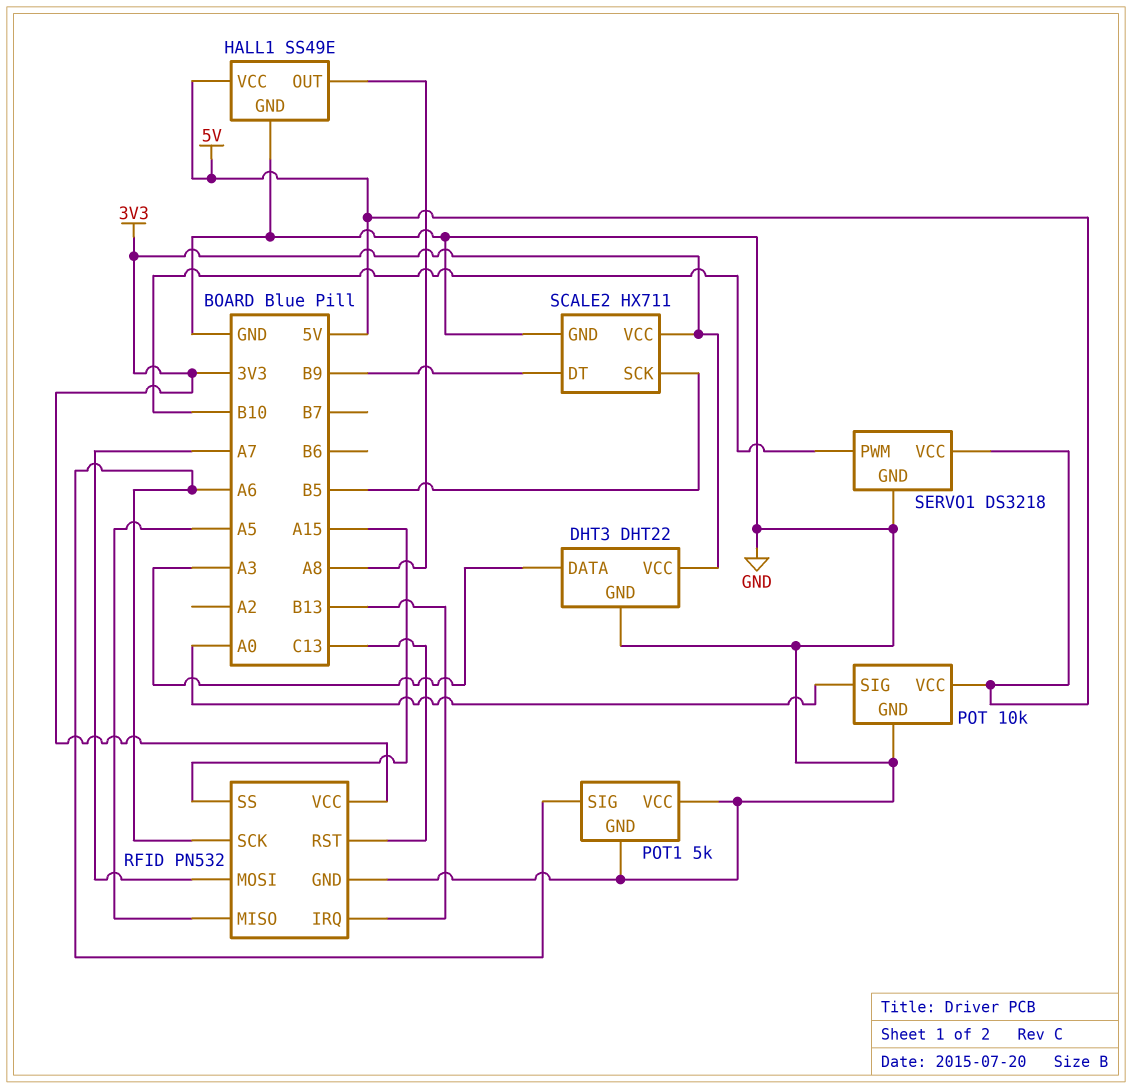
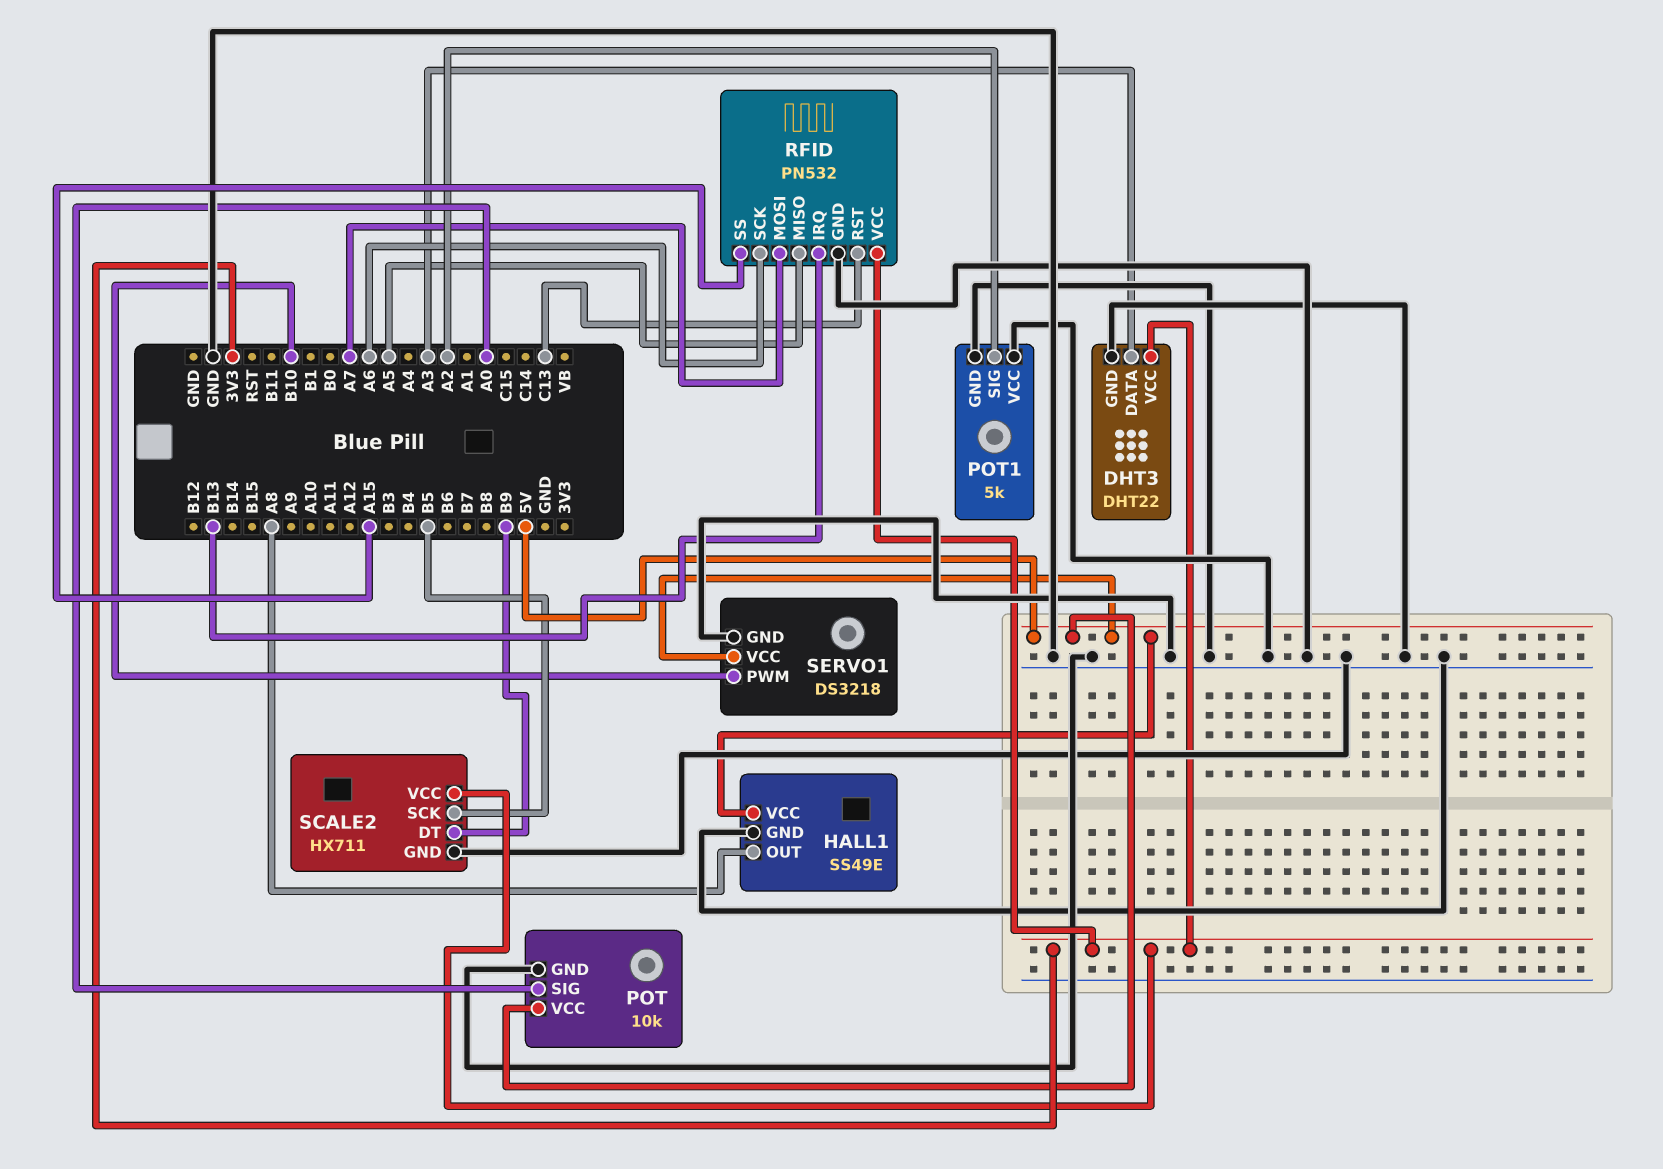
POT1 pin SIG: A6 -> A2

